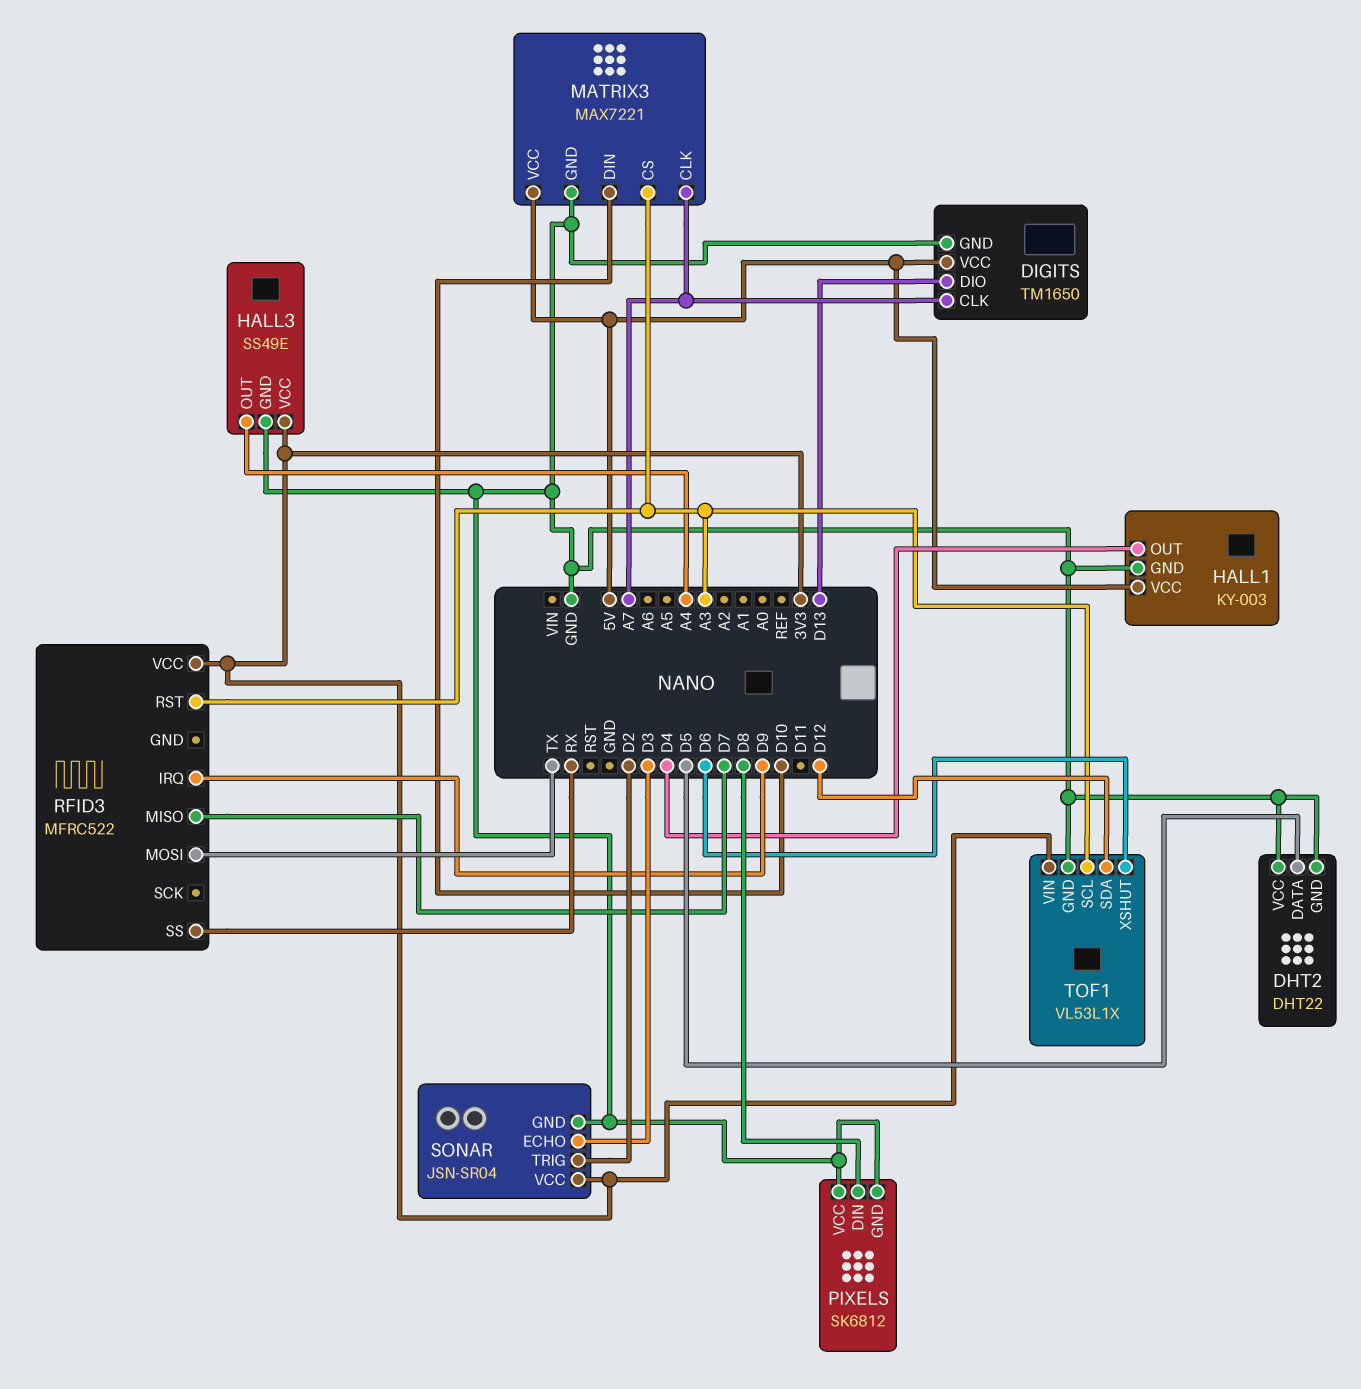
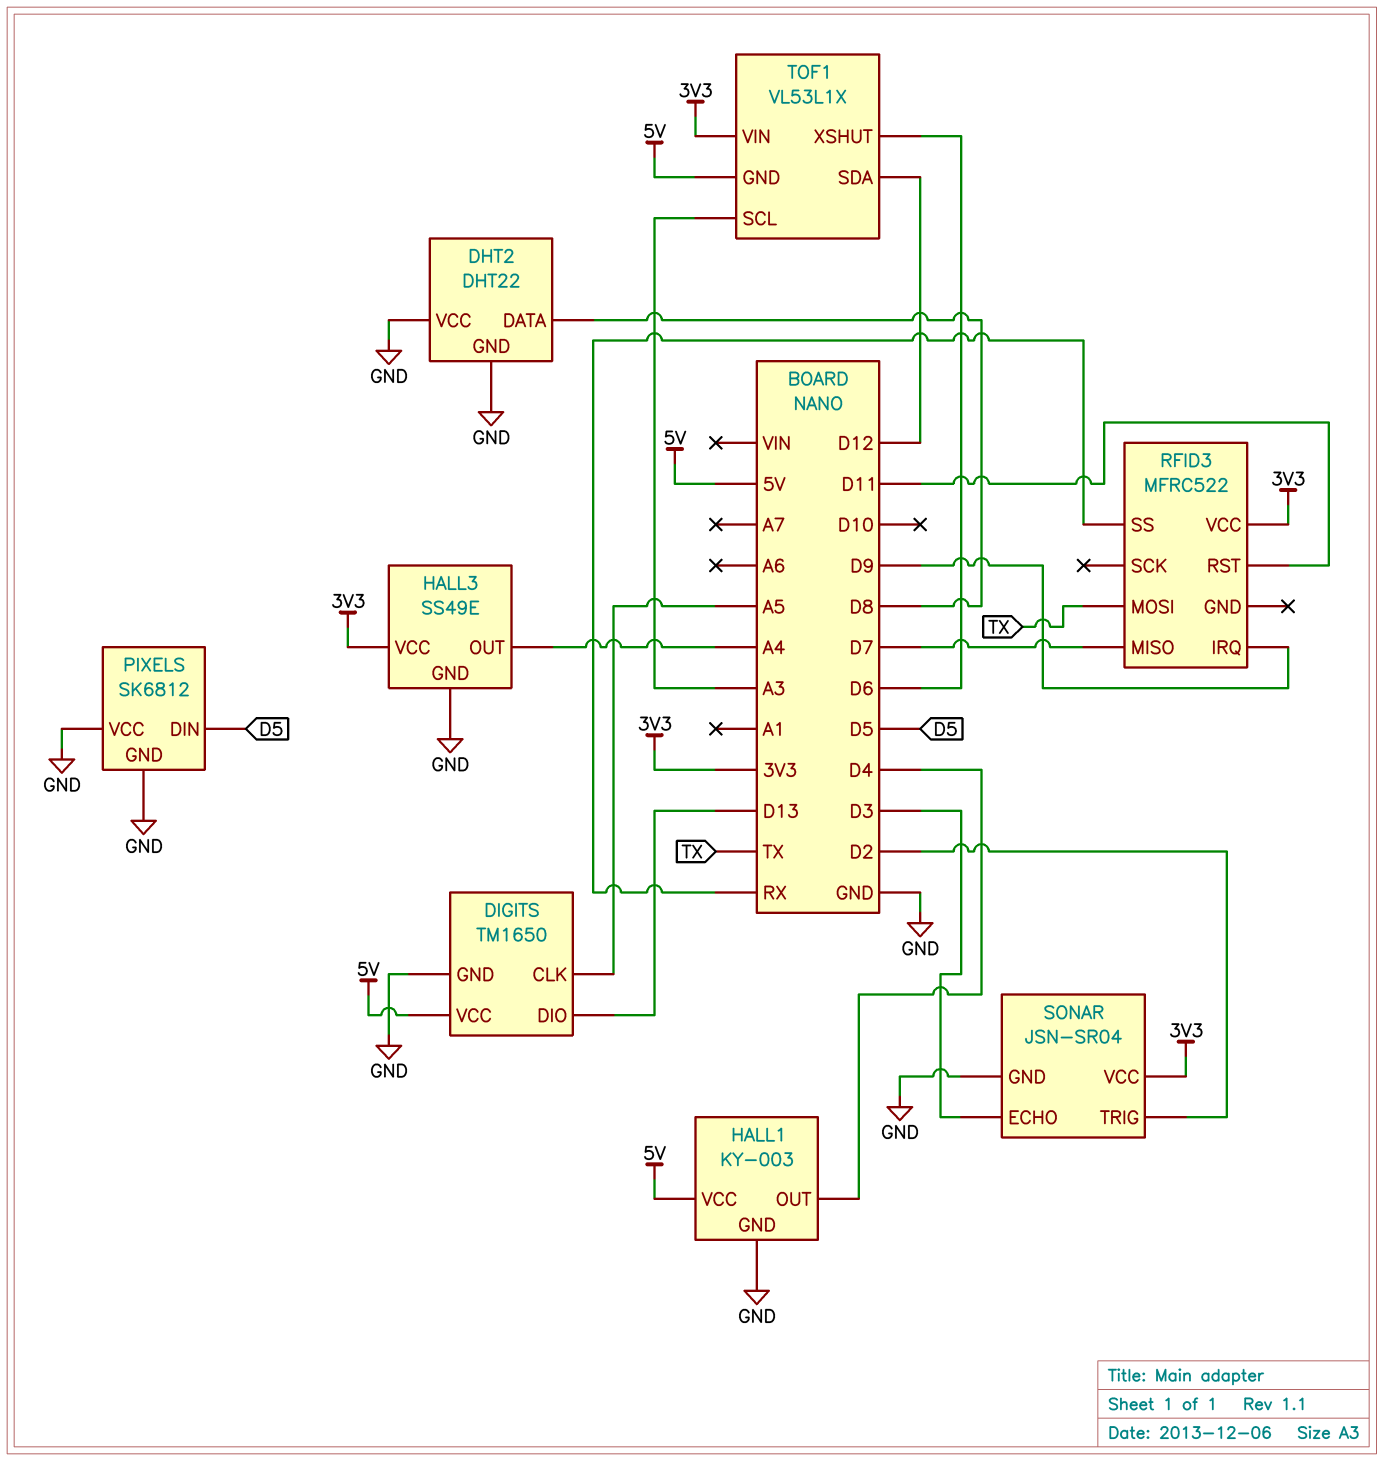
DHT2 pin DATA: D5 -> D8
DIGITS pin CLK: A7 -> A5
MATRIX3: MAX7221 -> none
MATRIX3 pin CLK: A7 -> none
MATRIX3 pin CS: A3 -> none
MATRIX3 pin DIN: D10 -> none
MATRIX3 pin GND: GND -> none
MATRIX3 pin VCC: 5V -> none
PIXELS pin DIN: D8 -> D5
RFID3 pin RST: A3 -> D11
TOF1 pin GND: GND -> 5V

